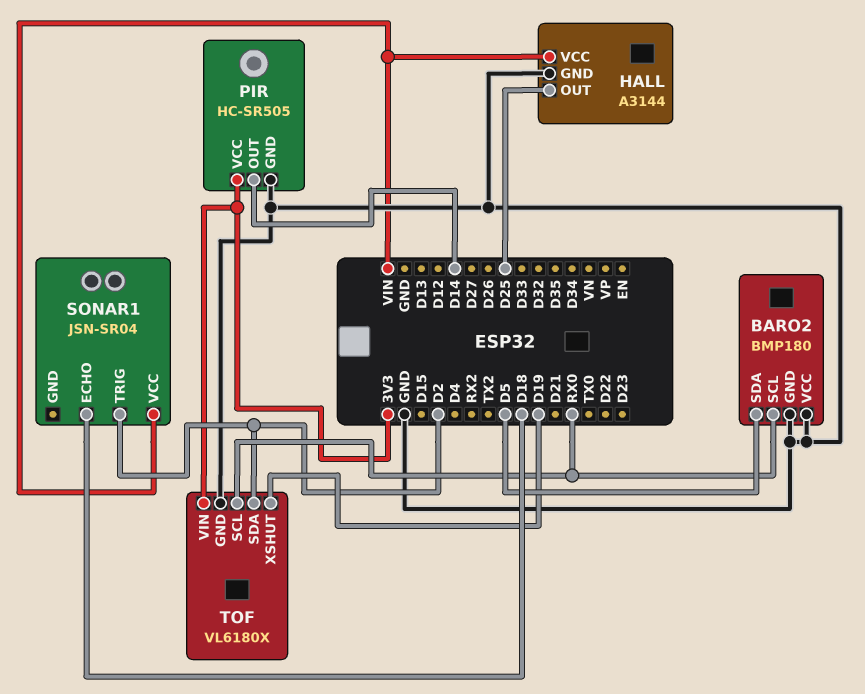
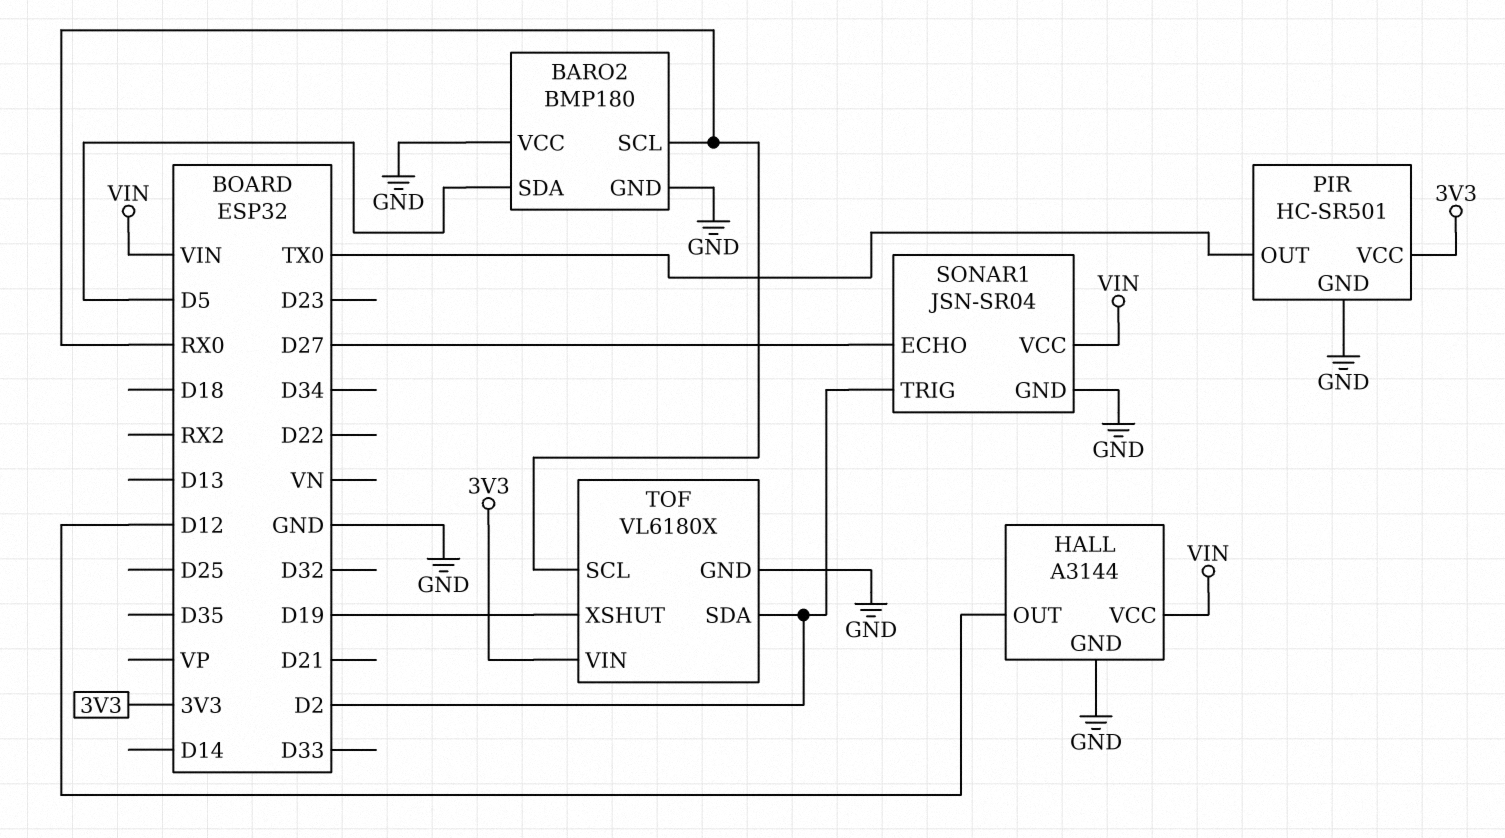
HALL pin OUT: D25 -> D12
PIR: HC-SR505 -> HC-SR501
PIR pin OUT: D14 -> TX0
SONAR1 pin ECHO: D18 -> D27
SONAR1 pin GND: none -> GND

